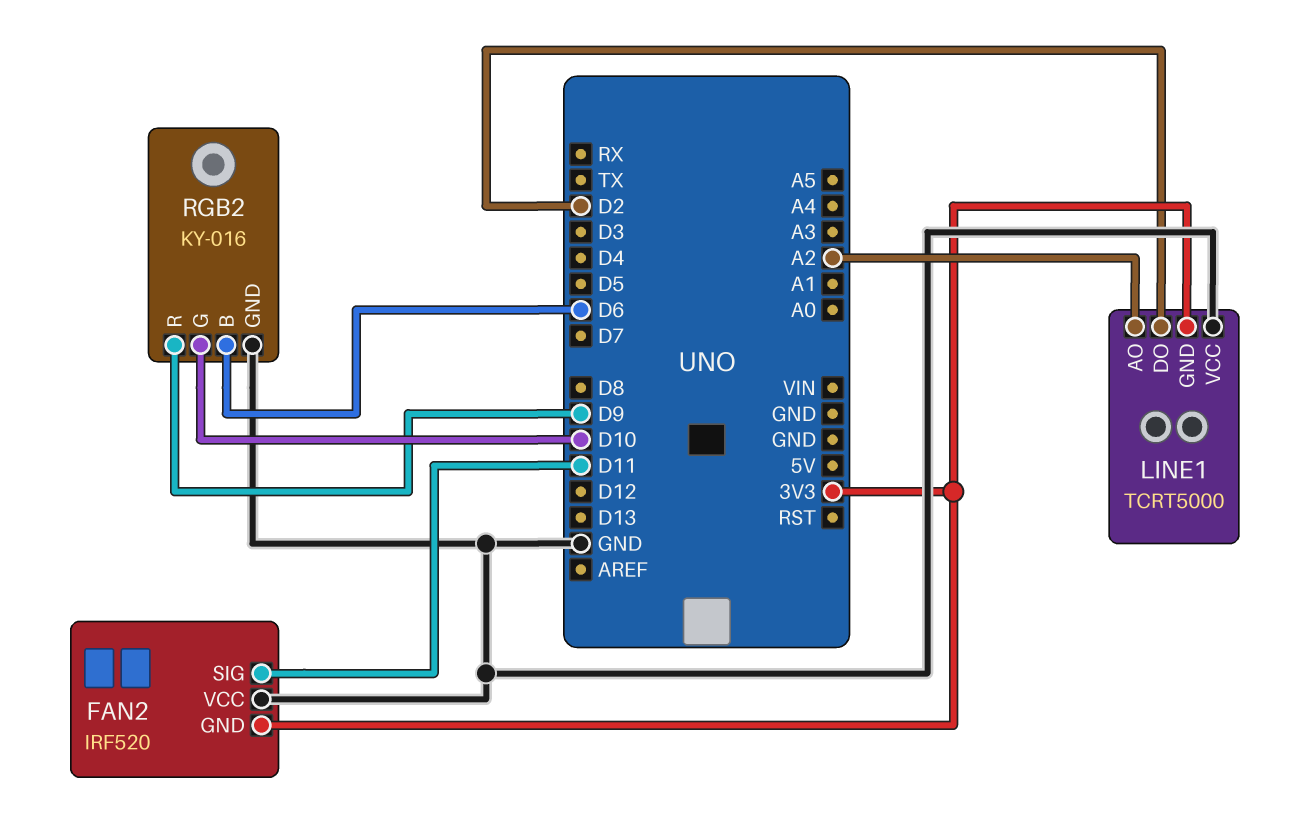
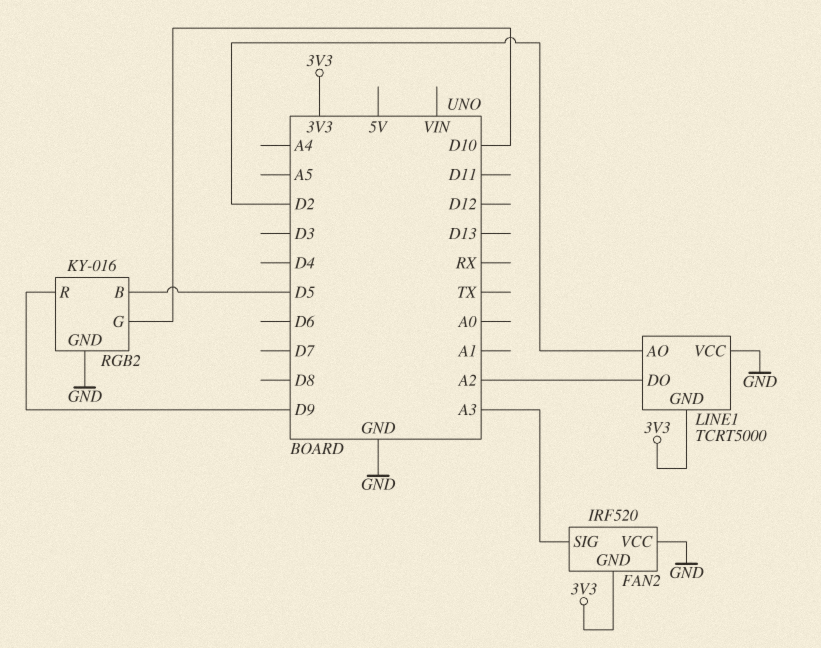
FAN2 pin SIG: D11 -> A3
LINE1 pin AO: A2 -> D2
LINE1 pin DO: D2 -> A2
RGB2 pin B: D6 -> D5

